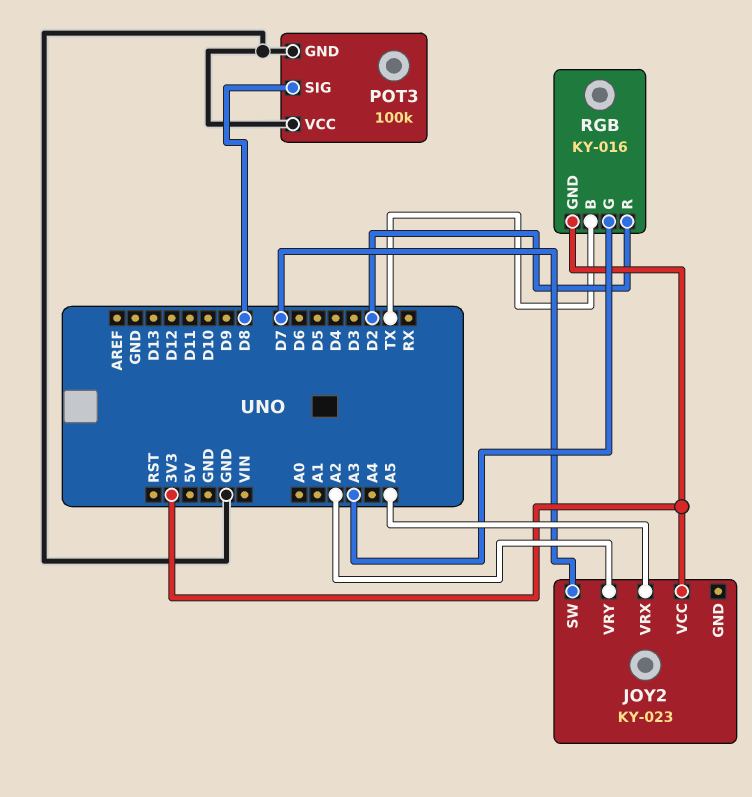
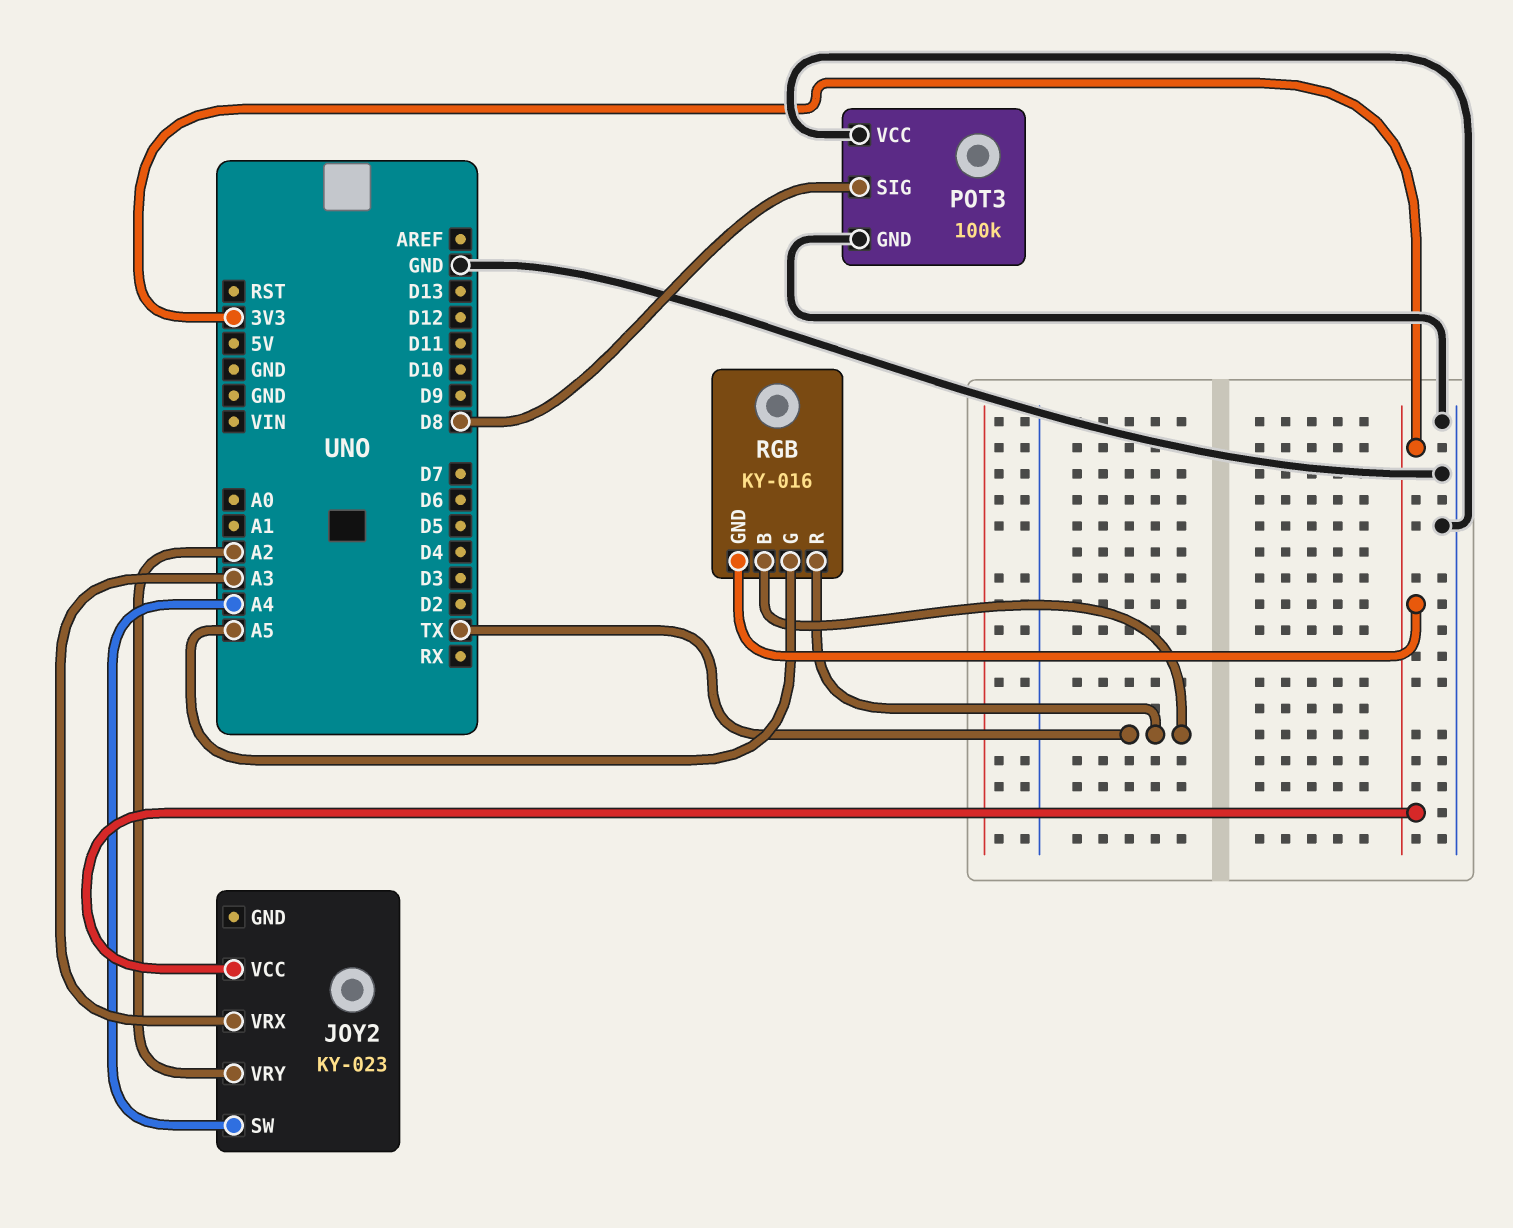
JOY2 pin SW: D7 -> A4
JOY2 pin VRX: A5 -> A3
RGB pin G: A3 -> A5
RGB pin R: D2 -> TX

